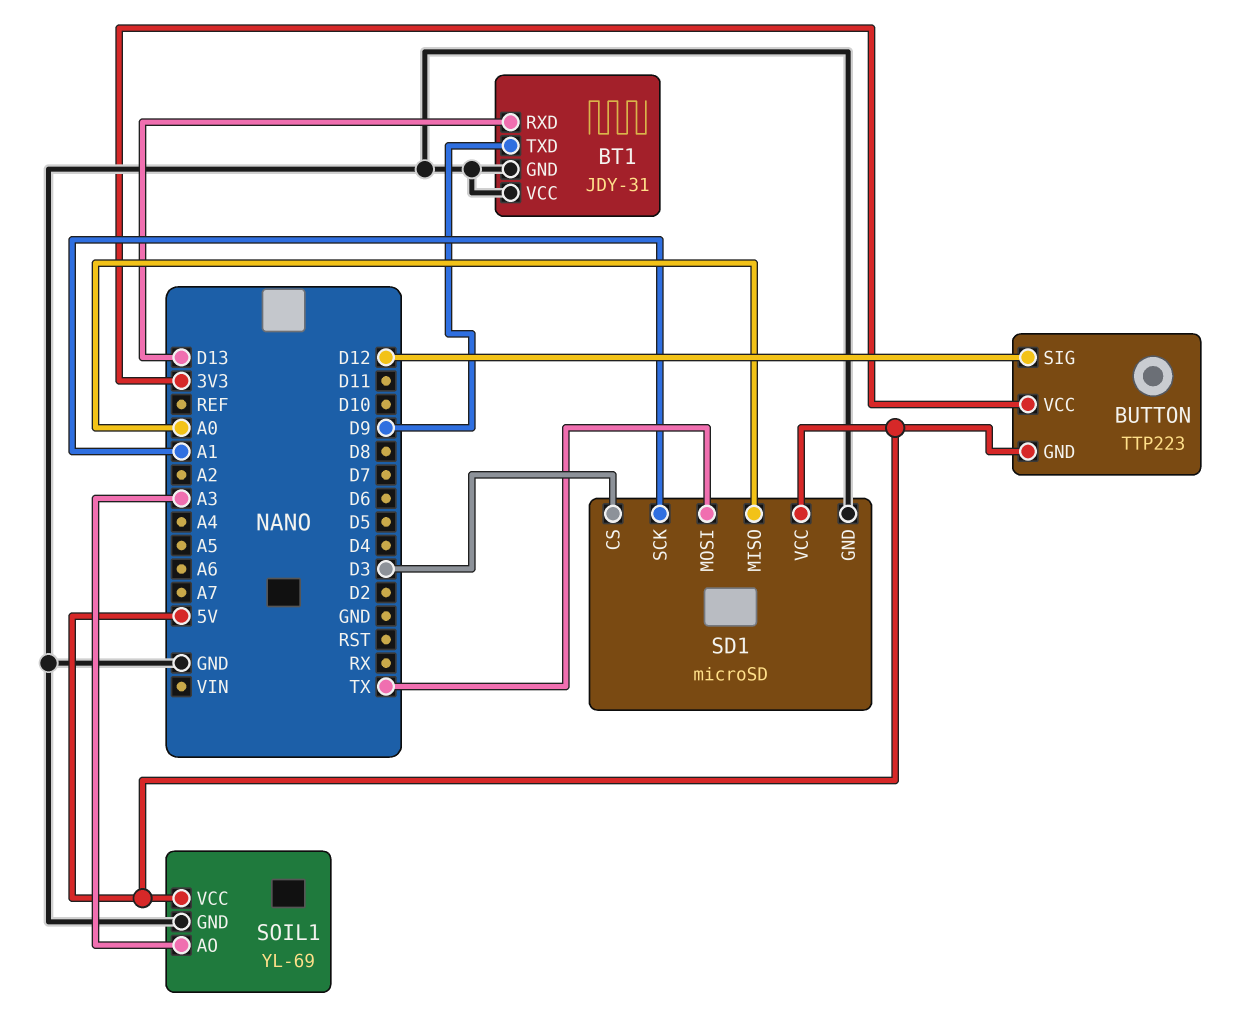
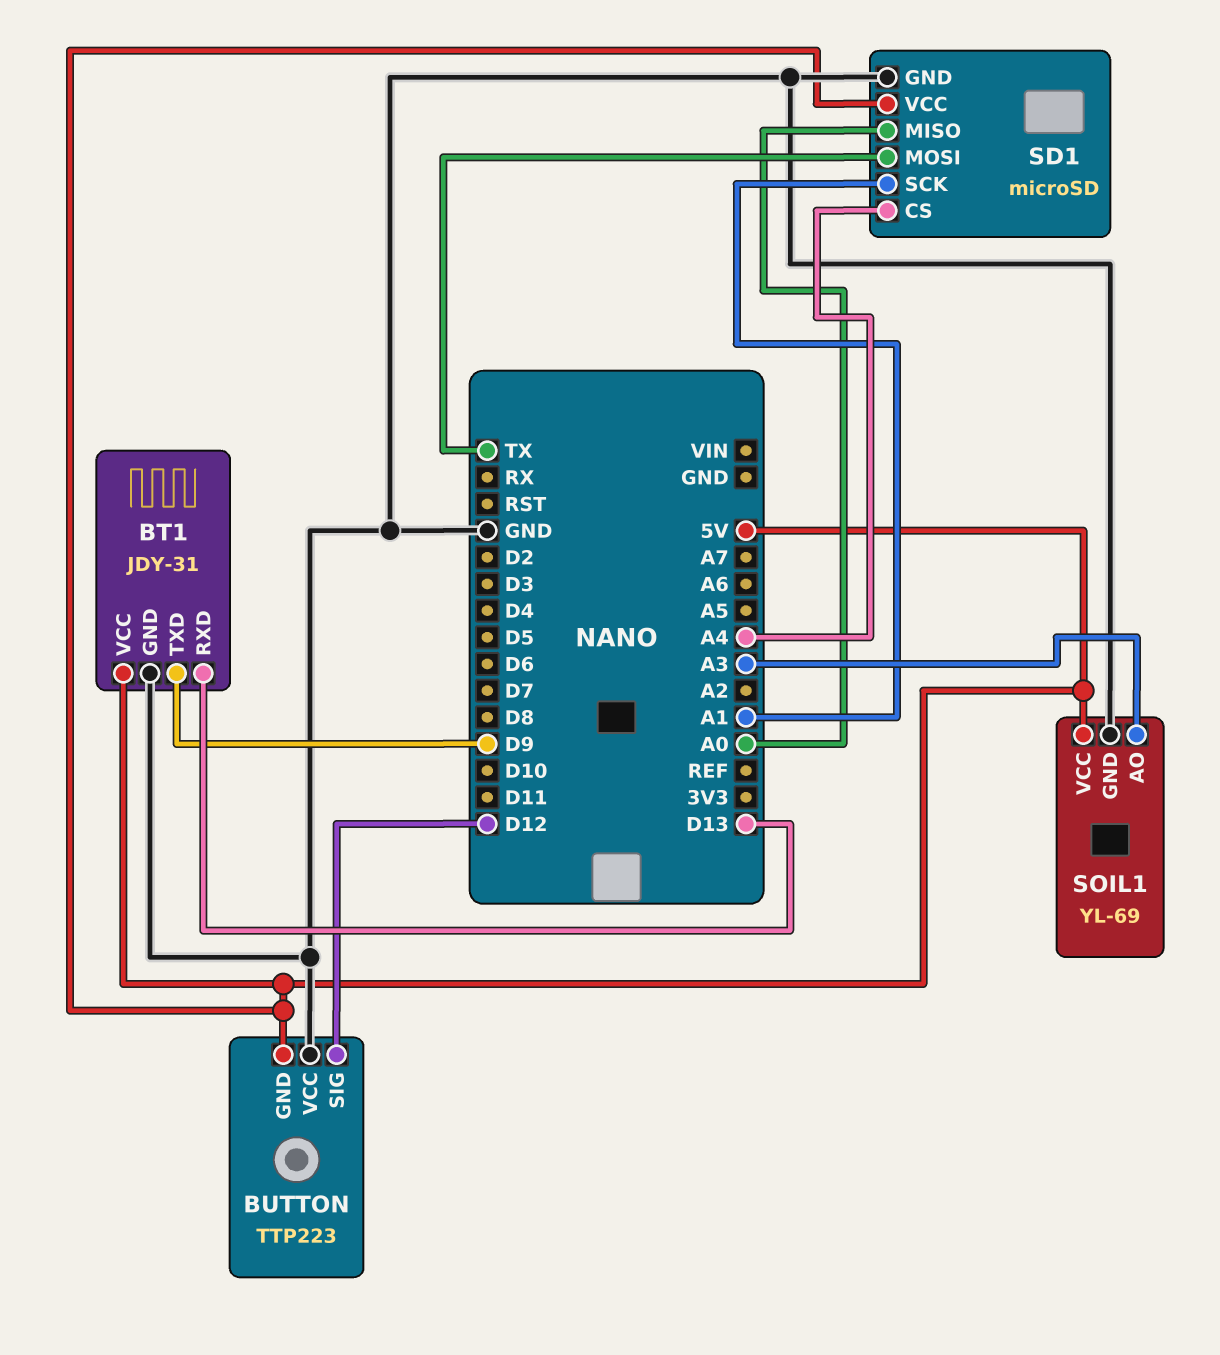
BT1 pin VCC: GND -> 5V
BUTTON pin VCC: 3V3 -> GND
SD1 pin CS: D3 -> A4

